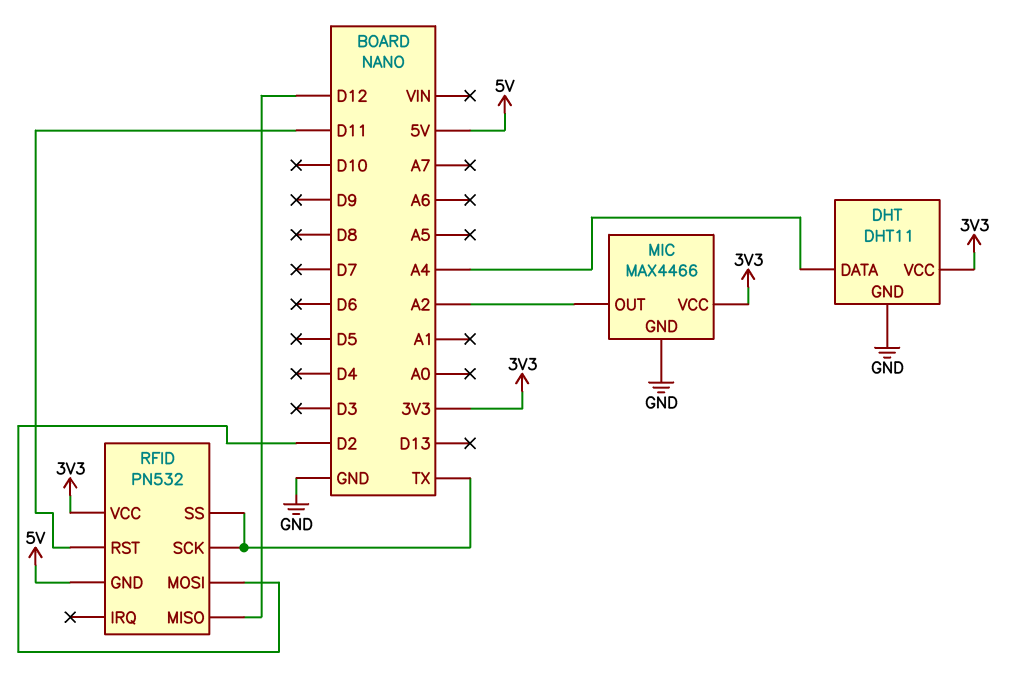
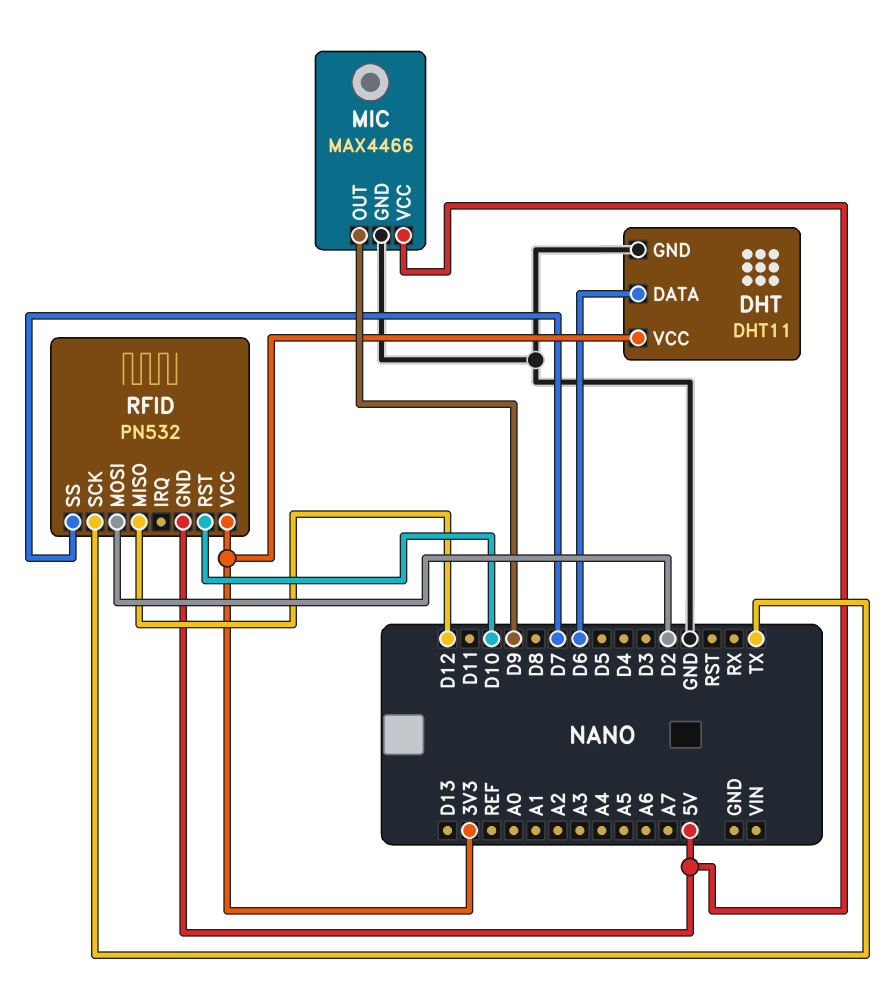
DHT pin DATA: A4 -> D6
MIC pin OUT: A2 -> D9
MIC pin VCC: 3V3 -> 5V
RFID pin RST: D11 -> D10
RFID pin SS: TX -> D7

